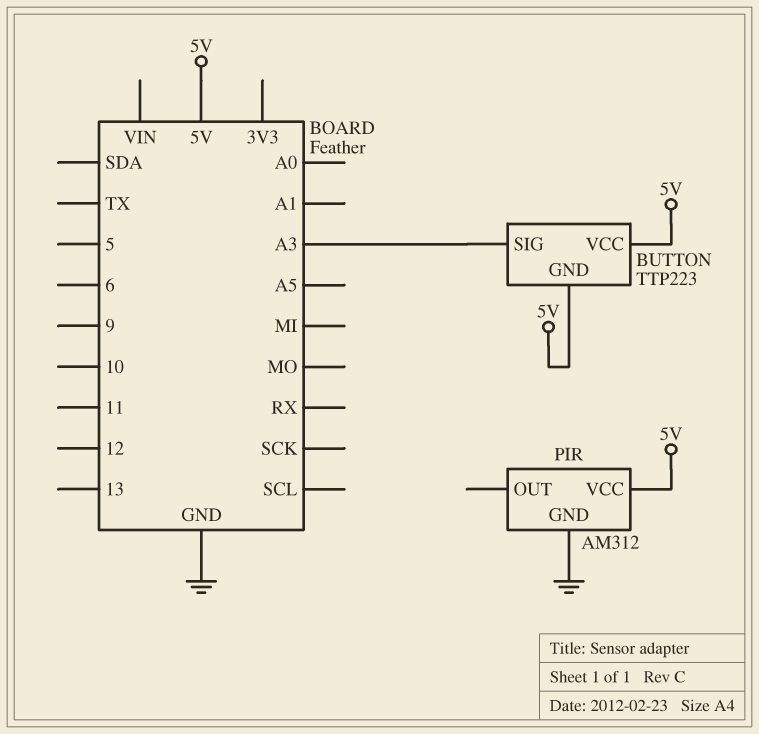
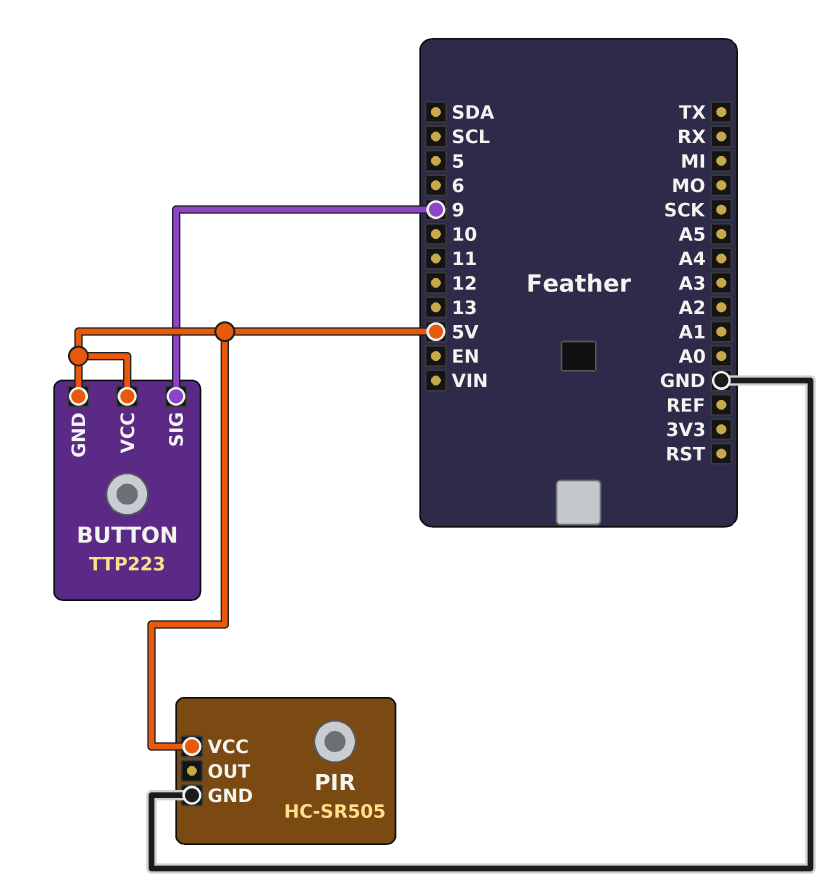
BUTTON pin SIG: A3 -> 9
PIR: AM312 -> HC-SR505

